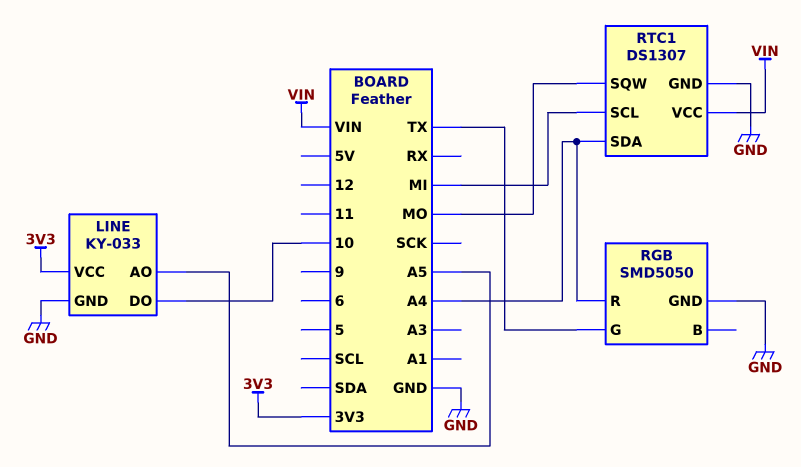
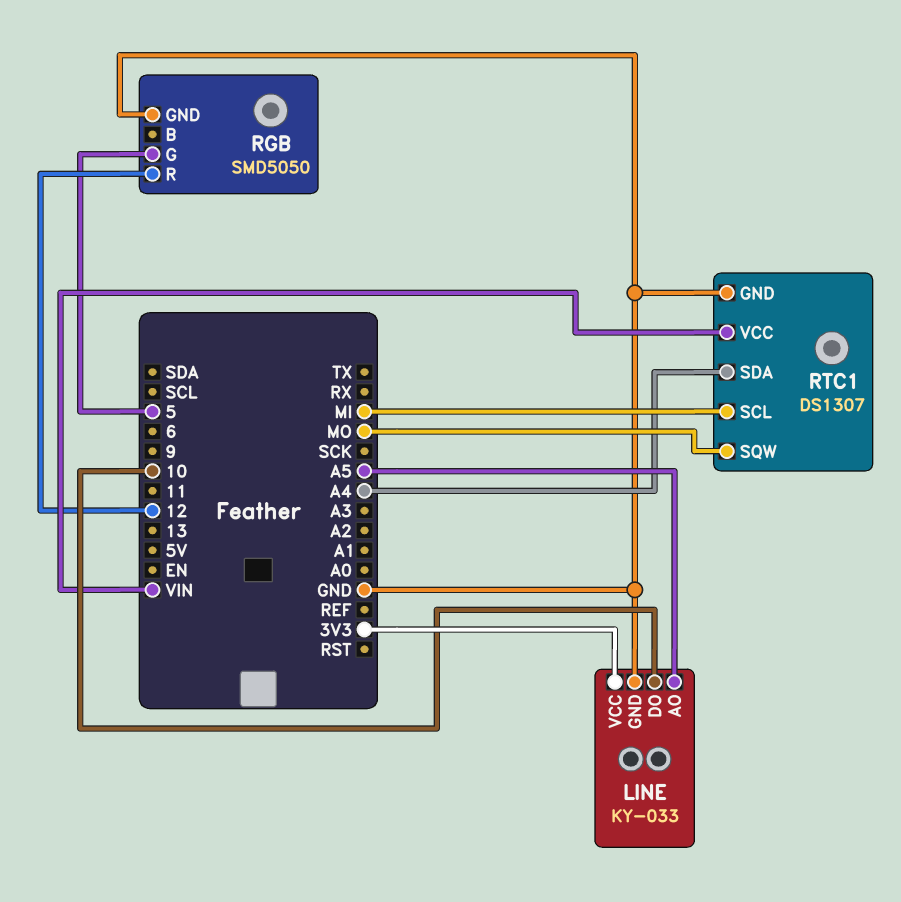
RGB pin G: TX -> 5
RGB pin R: A4 -> 12

